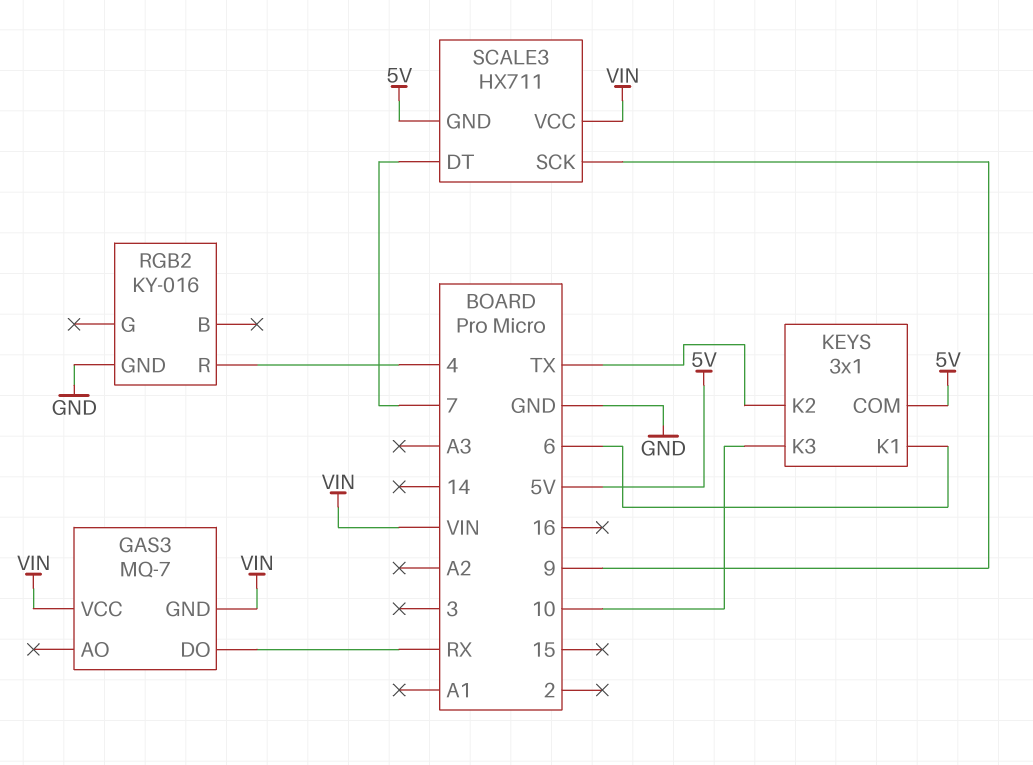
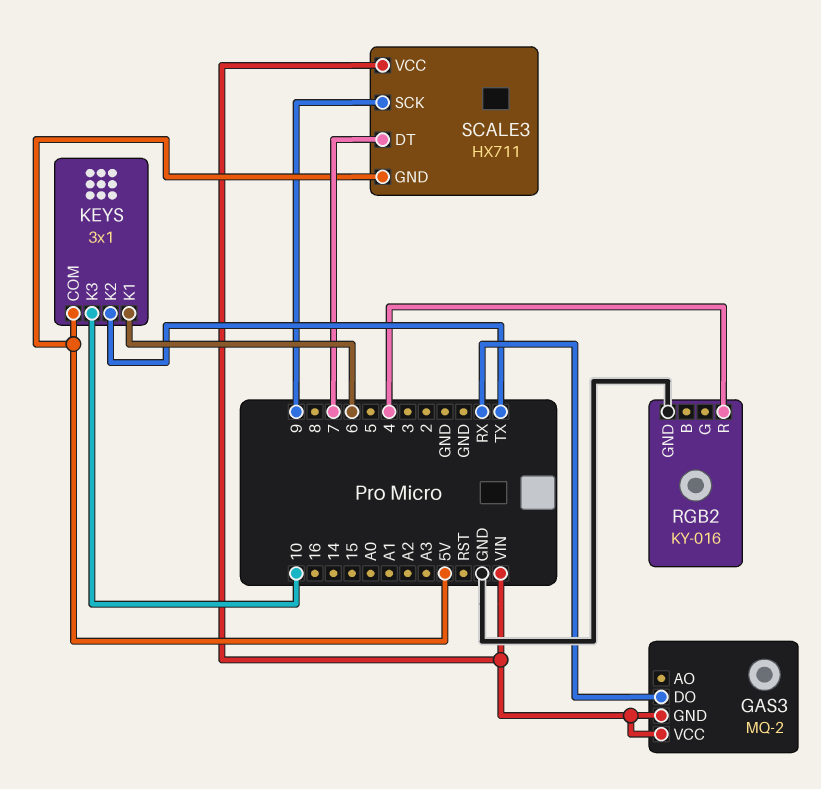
GAS3: MQ-7 -> MQ-2

